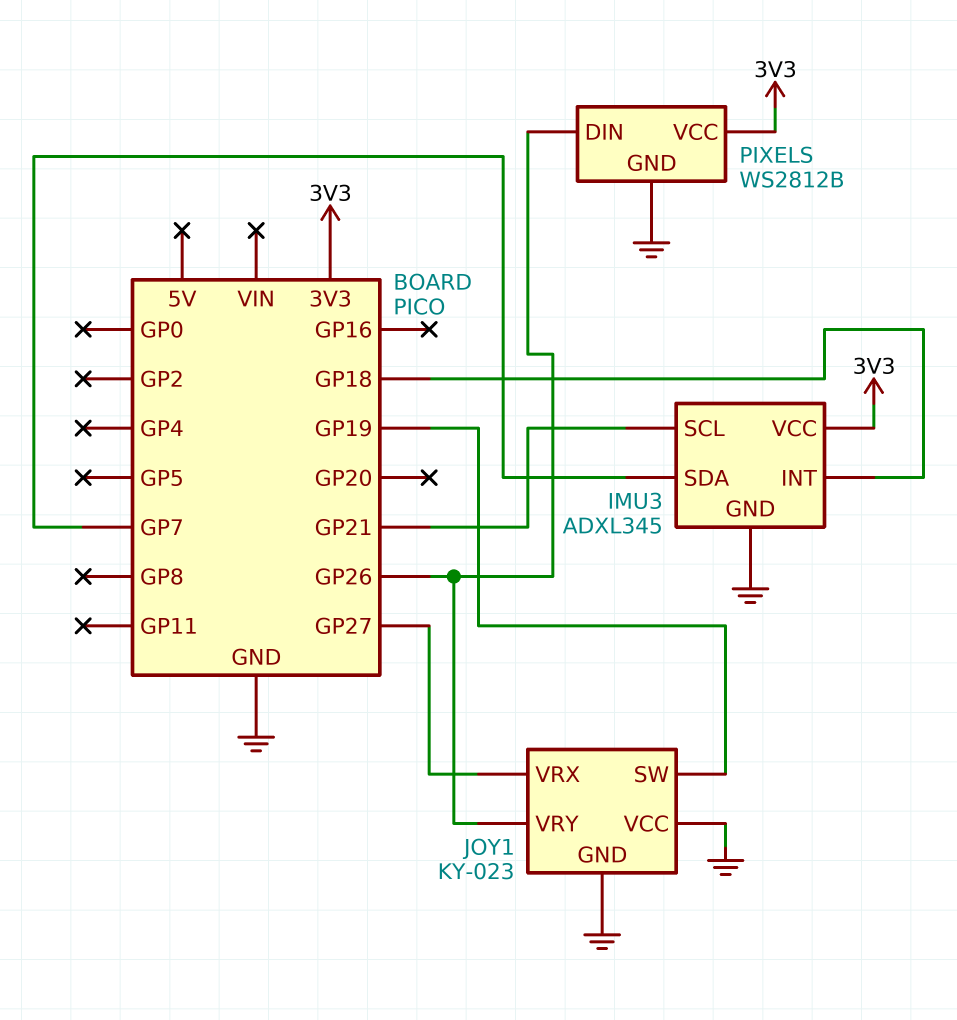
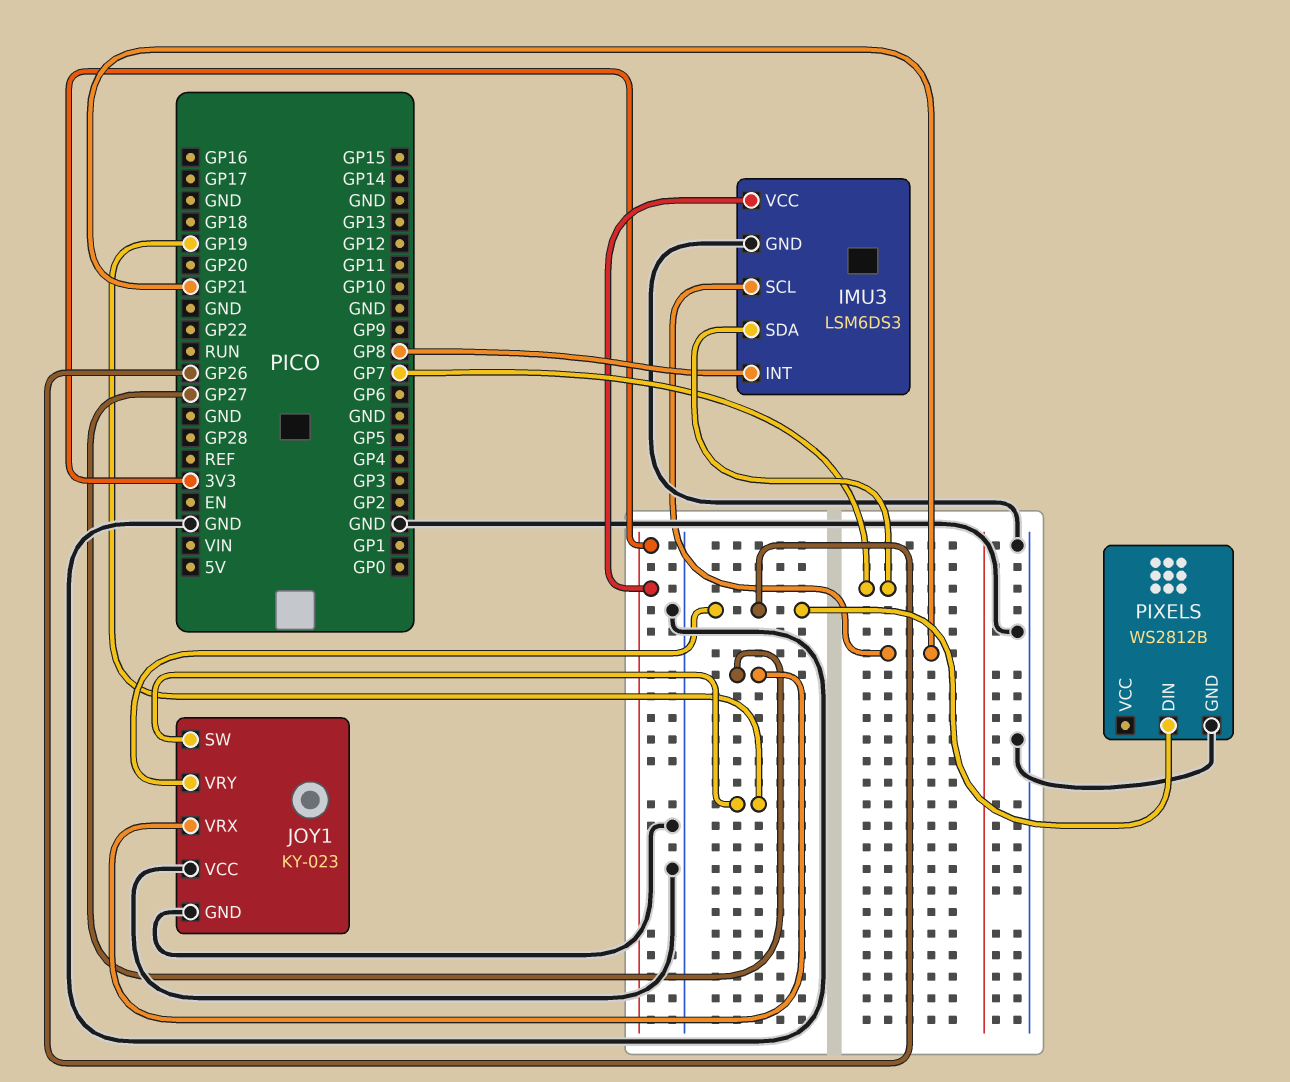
IMU3: ADXL345 -> LSM6DS3
IMU3 pin INT: GP18 -> GP8
PIXELS pin VCC: 3V3 -> none

